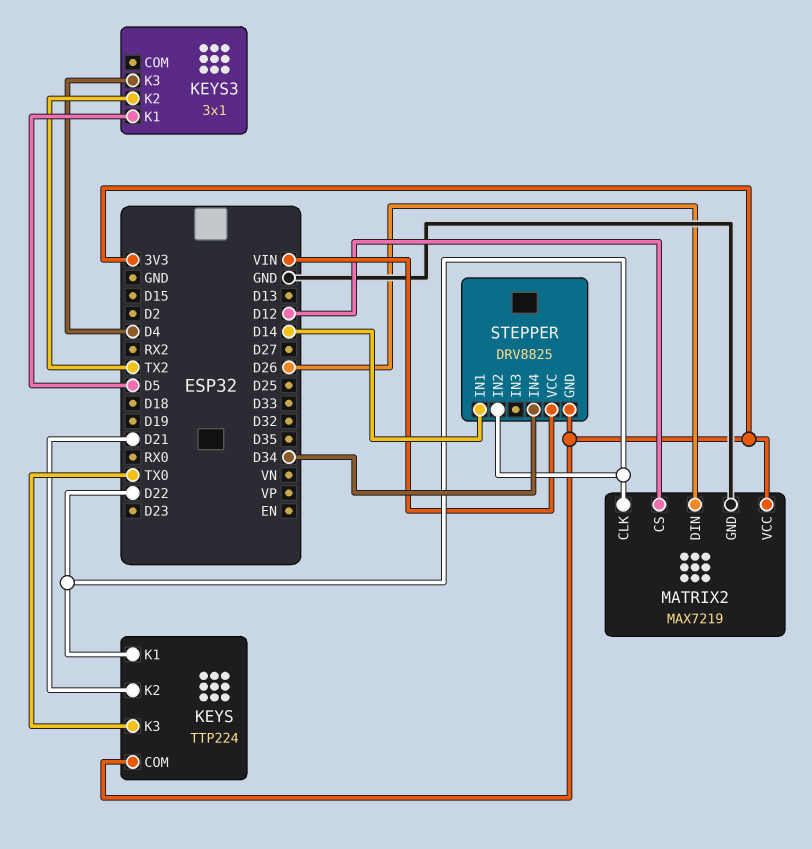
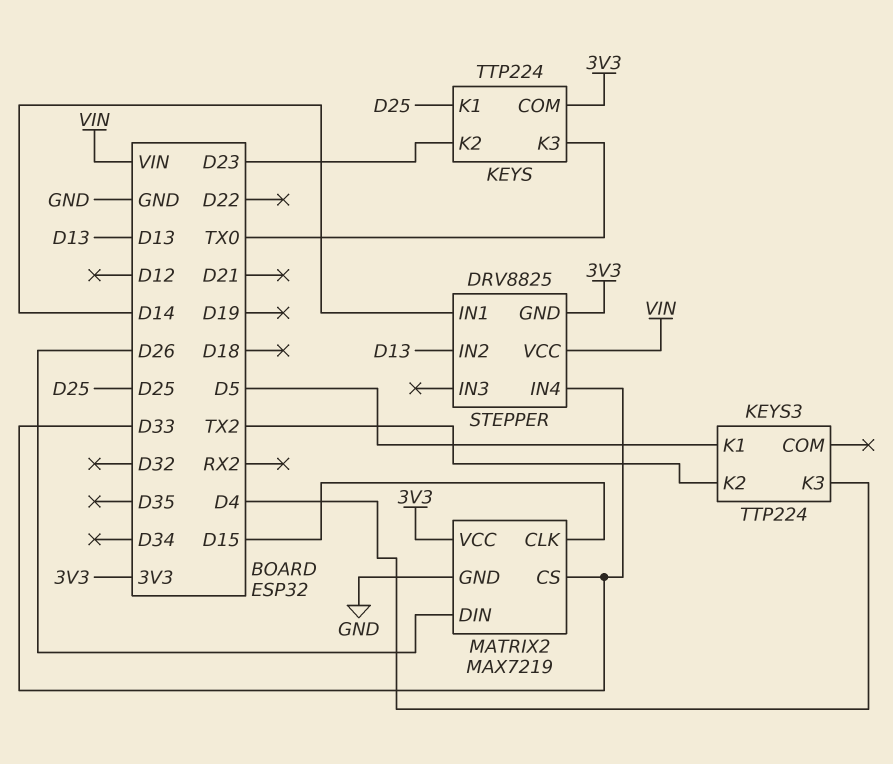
KEYS pin K1: D22 -> D25
KEYS pin K2: D21 -> D23
KEYS3: 3x1 -> TTP224
MATRIX2 pin CLK: D22 -> D15
MATRIX2 pin CS: D12 -> D33
STEPPER pin IN2: D22 -> D13
STEPPER pin IN4: D34 -> D33

